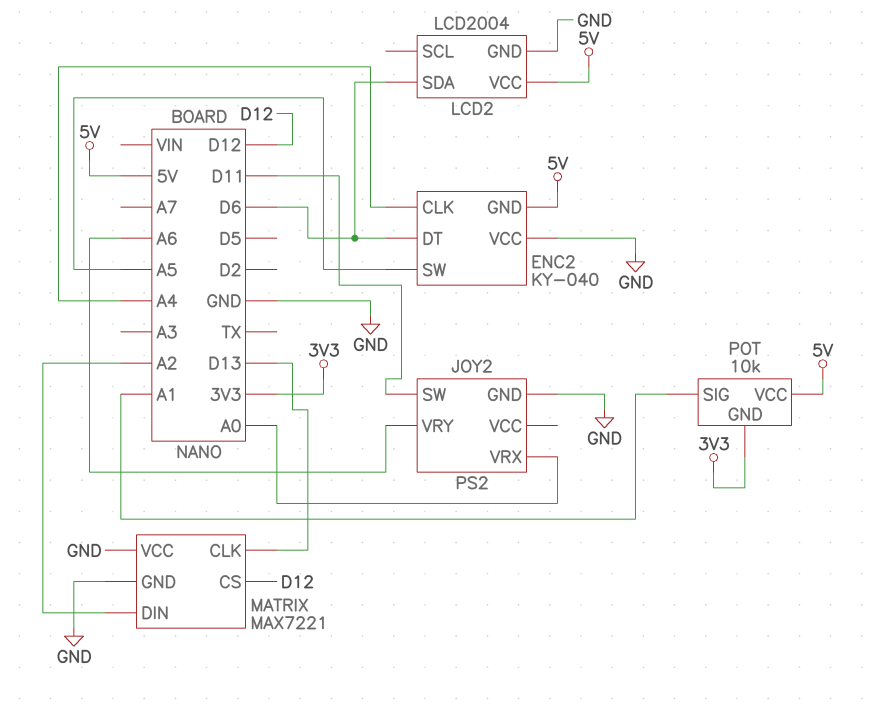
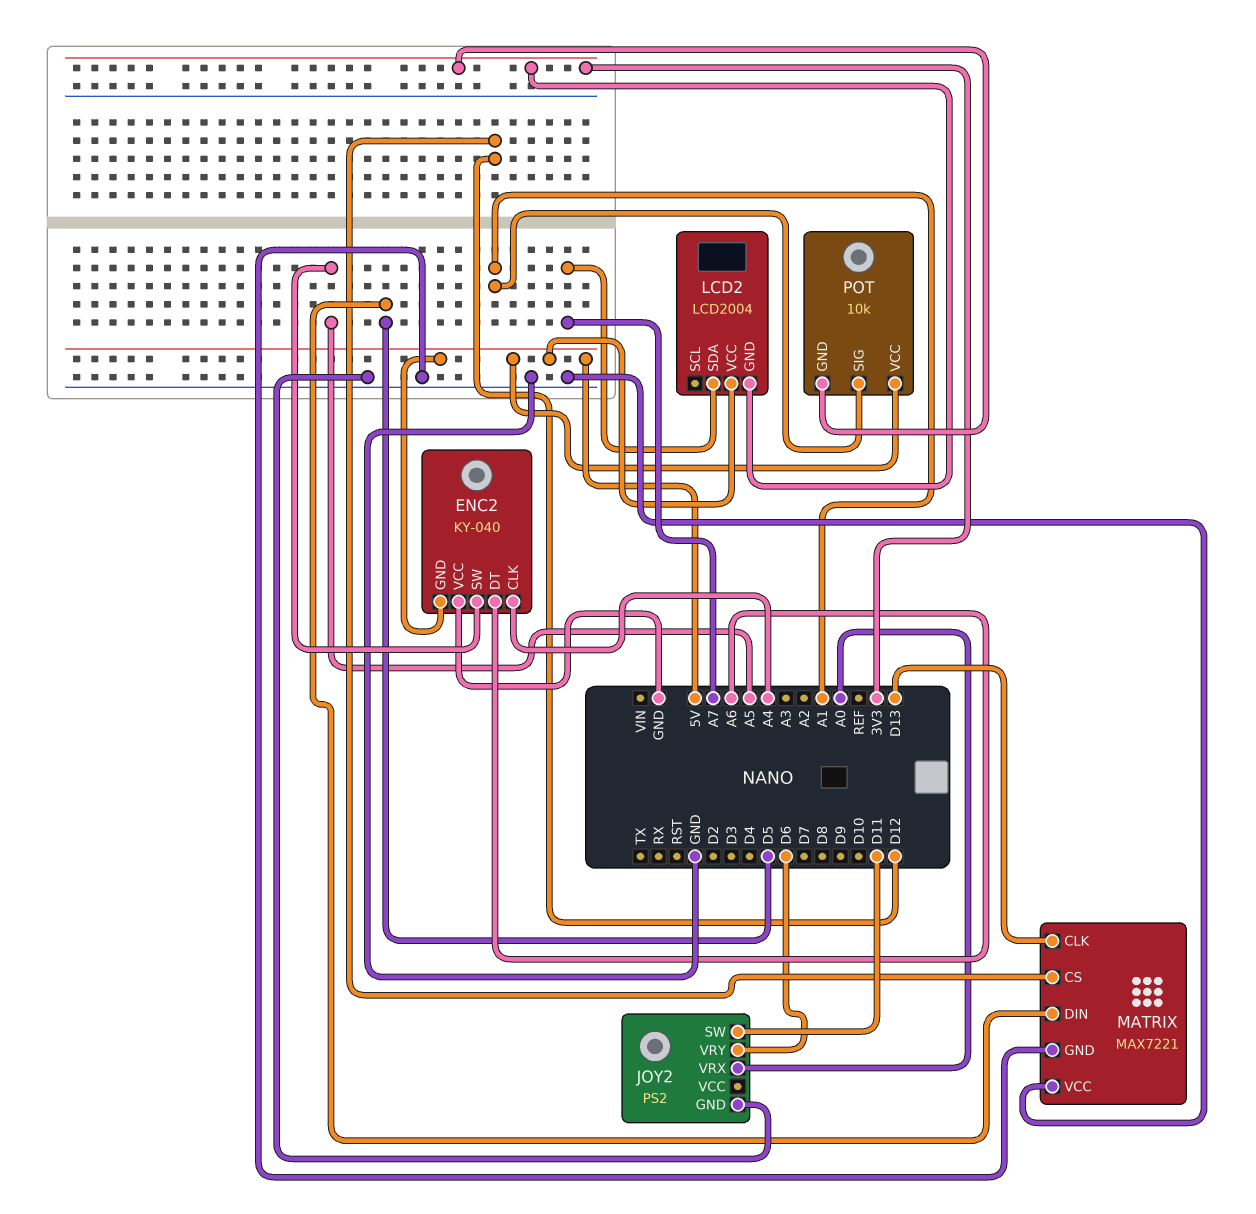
ENC2 pin DT: D6 -> A6
JOY2 pin VRY: A6 -> D6
LCD2 pin GND: GND -> 3V3
LCD2 pin SDA: D6 -> A7
MATRIX pin DIN: A2 -> D5

